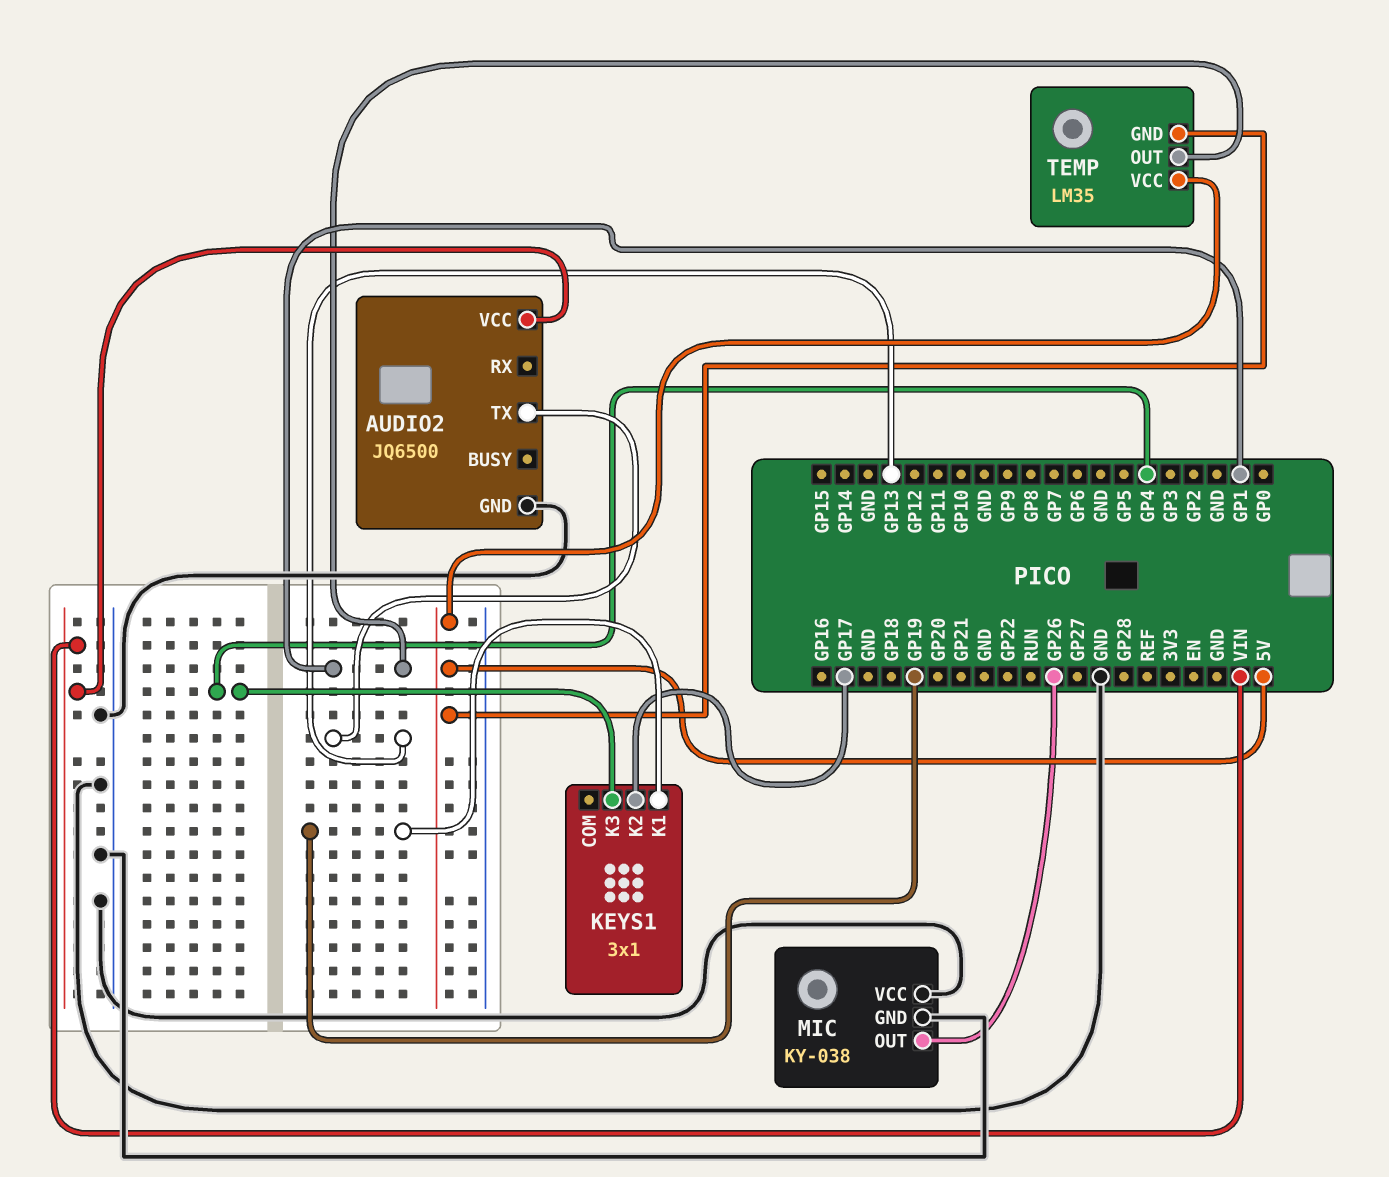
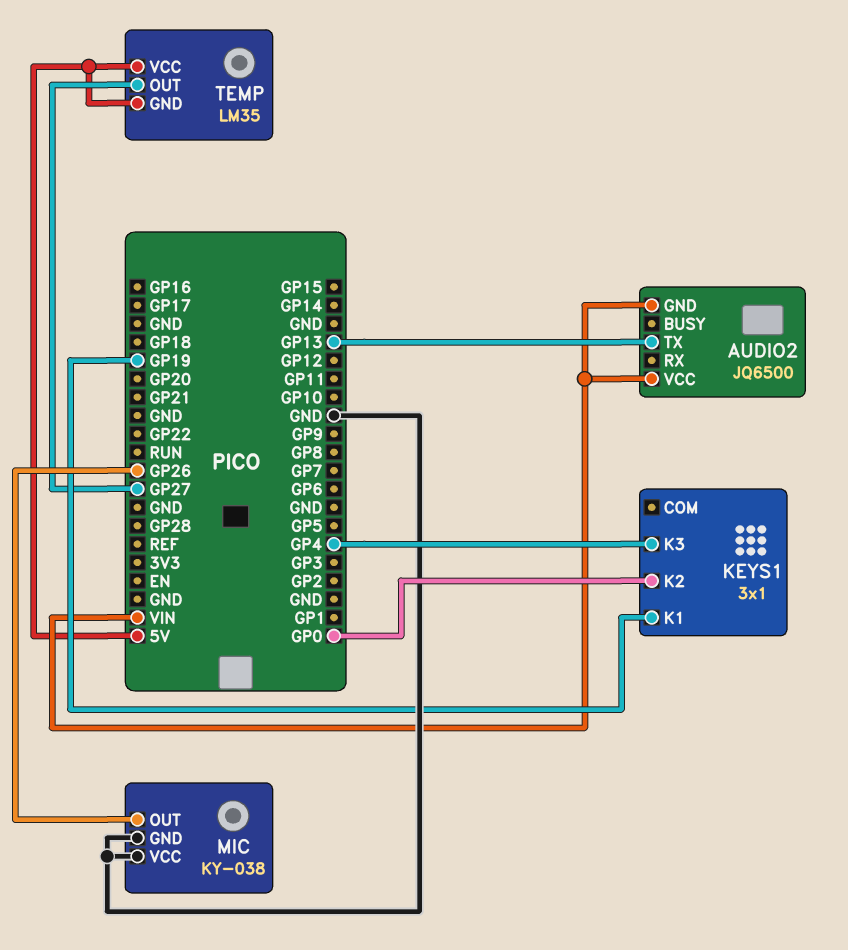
AUDIO2 pin GND: GND -> VIN
KEYS1 pin K2: GP17 -> GP0
TEMP pin OUT: GP1 -> GP27

